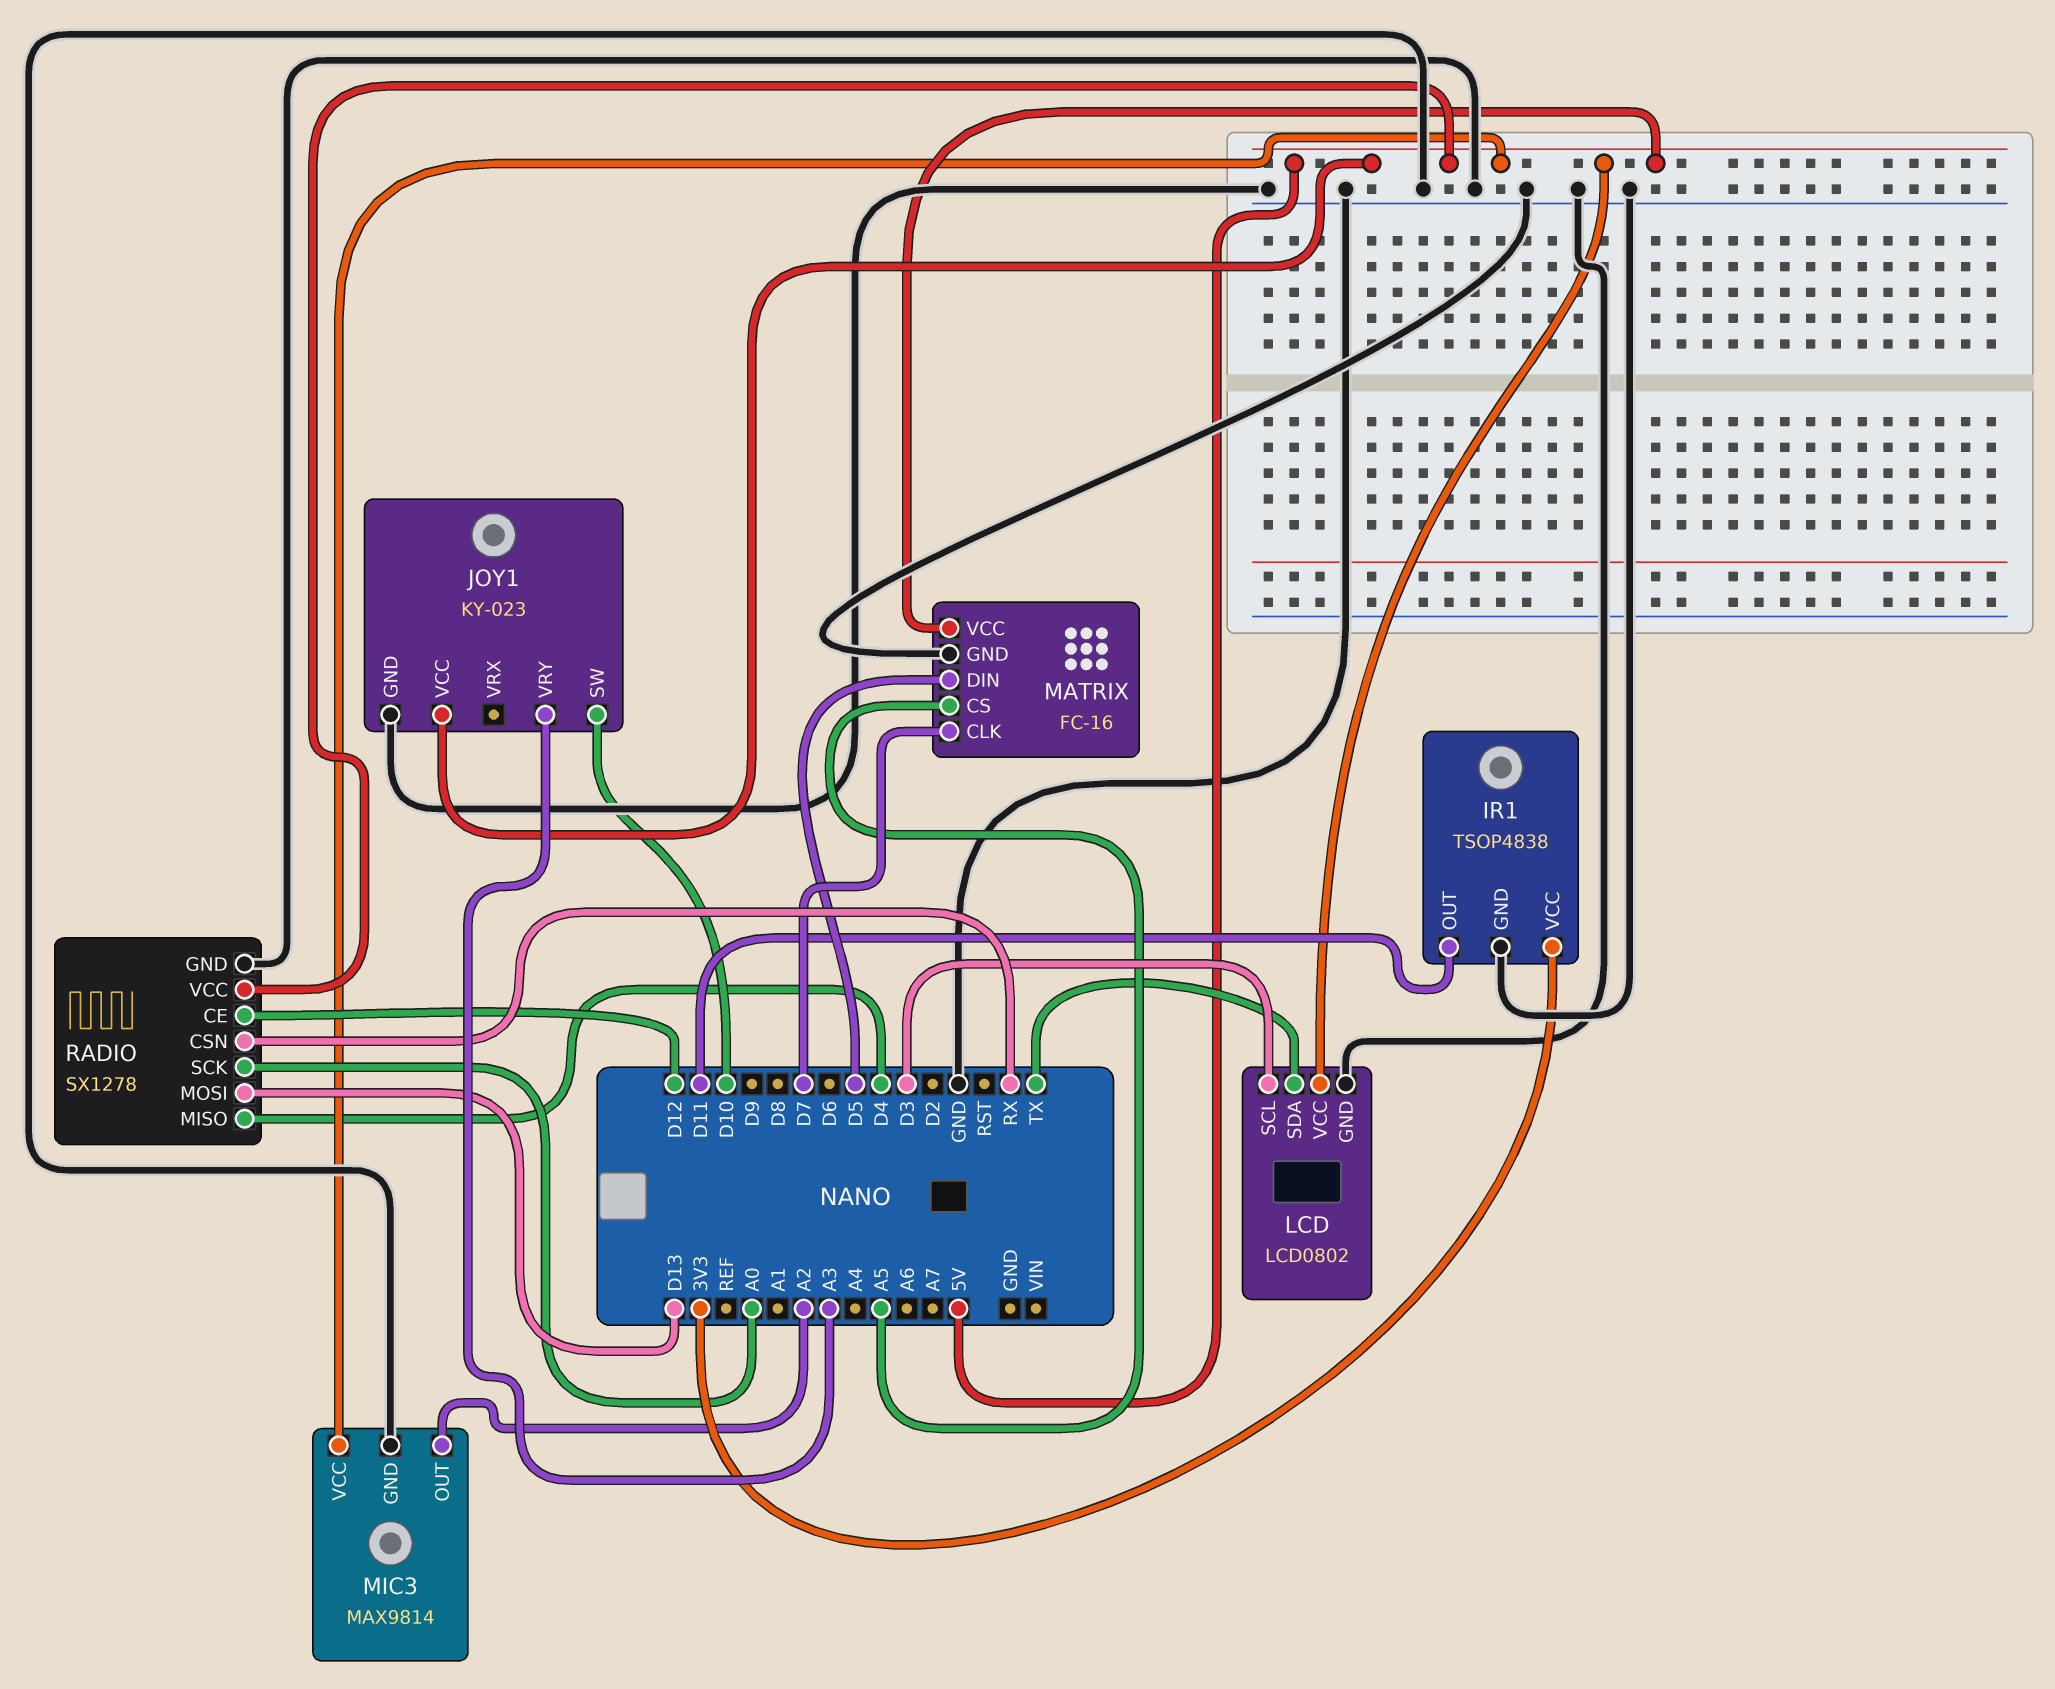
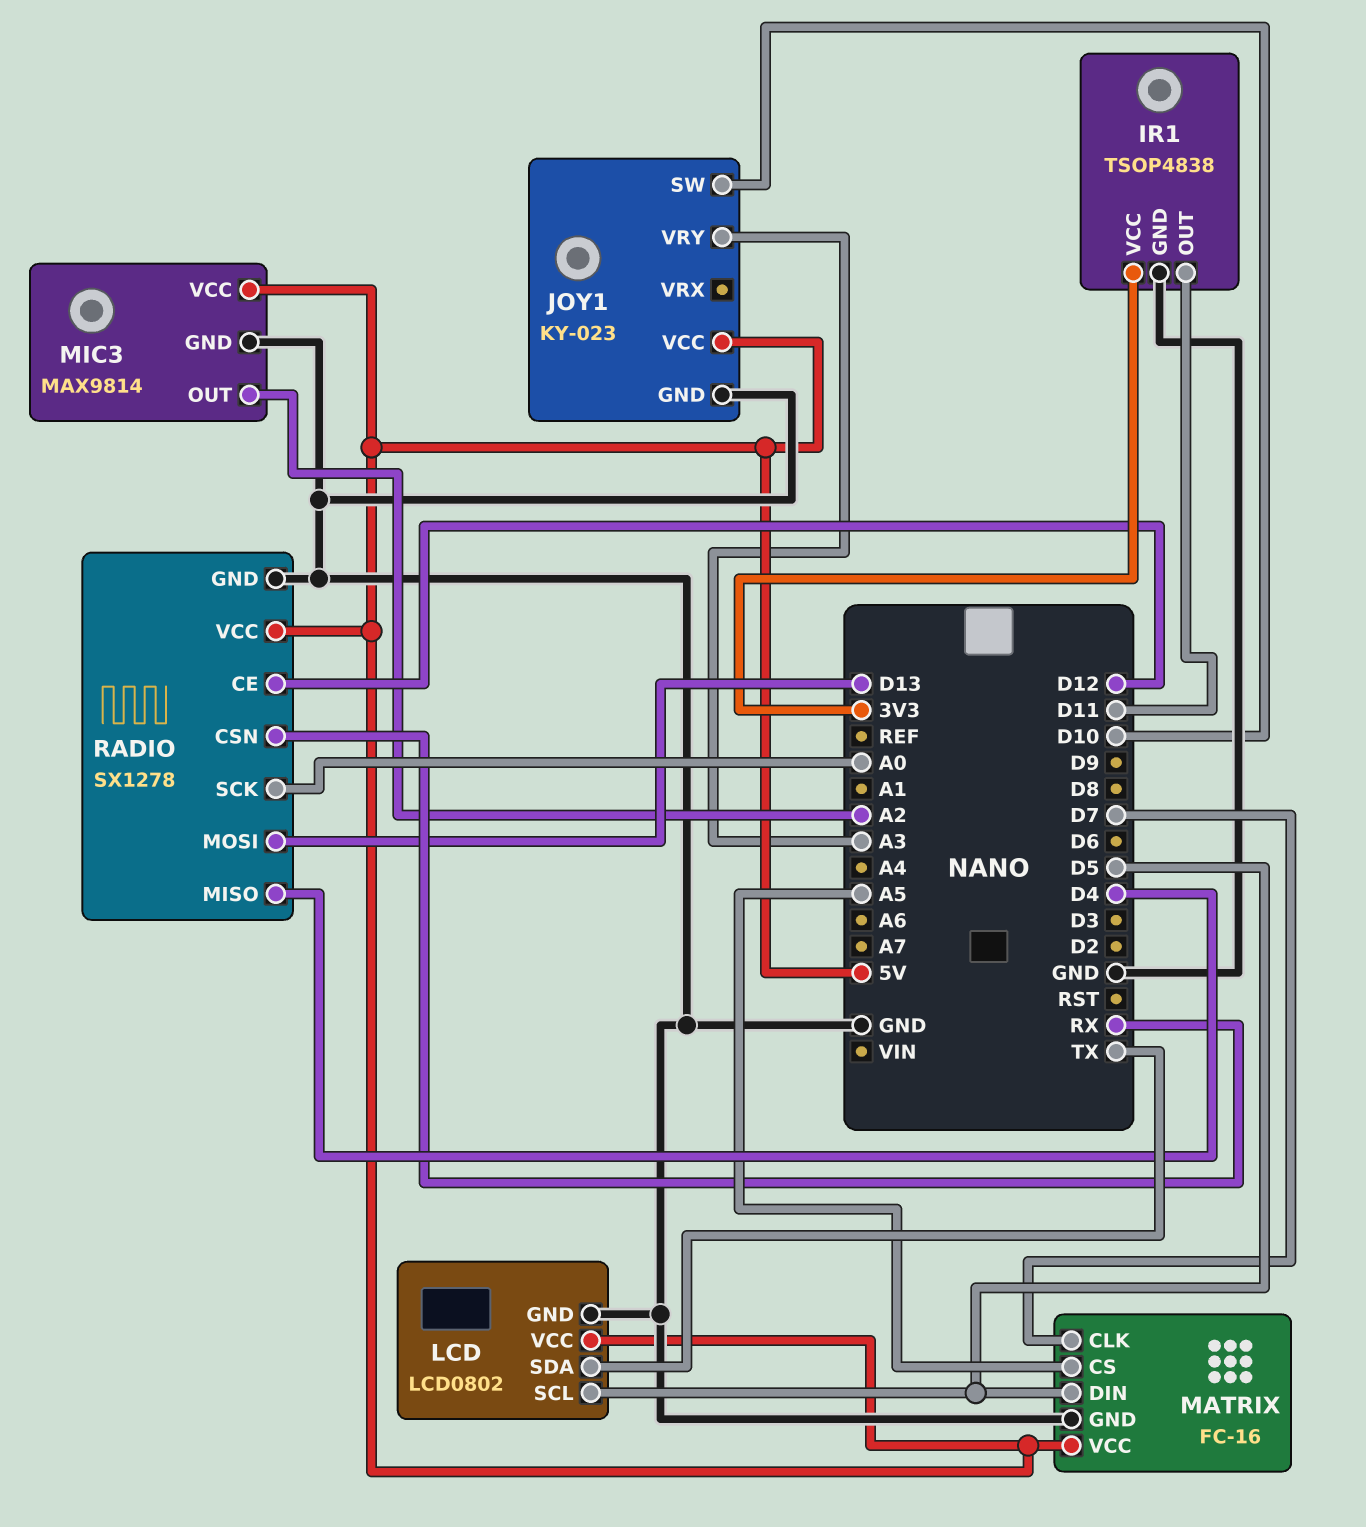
LCD pin SCL: D3 -> D5

